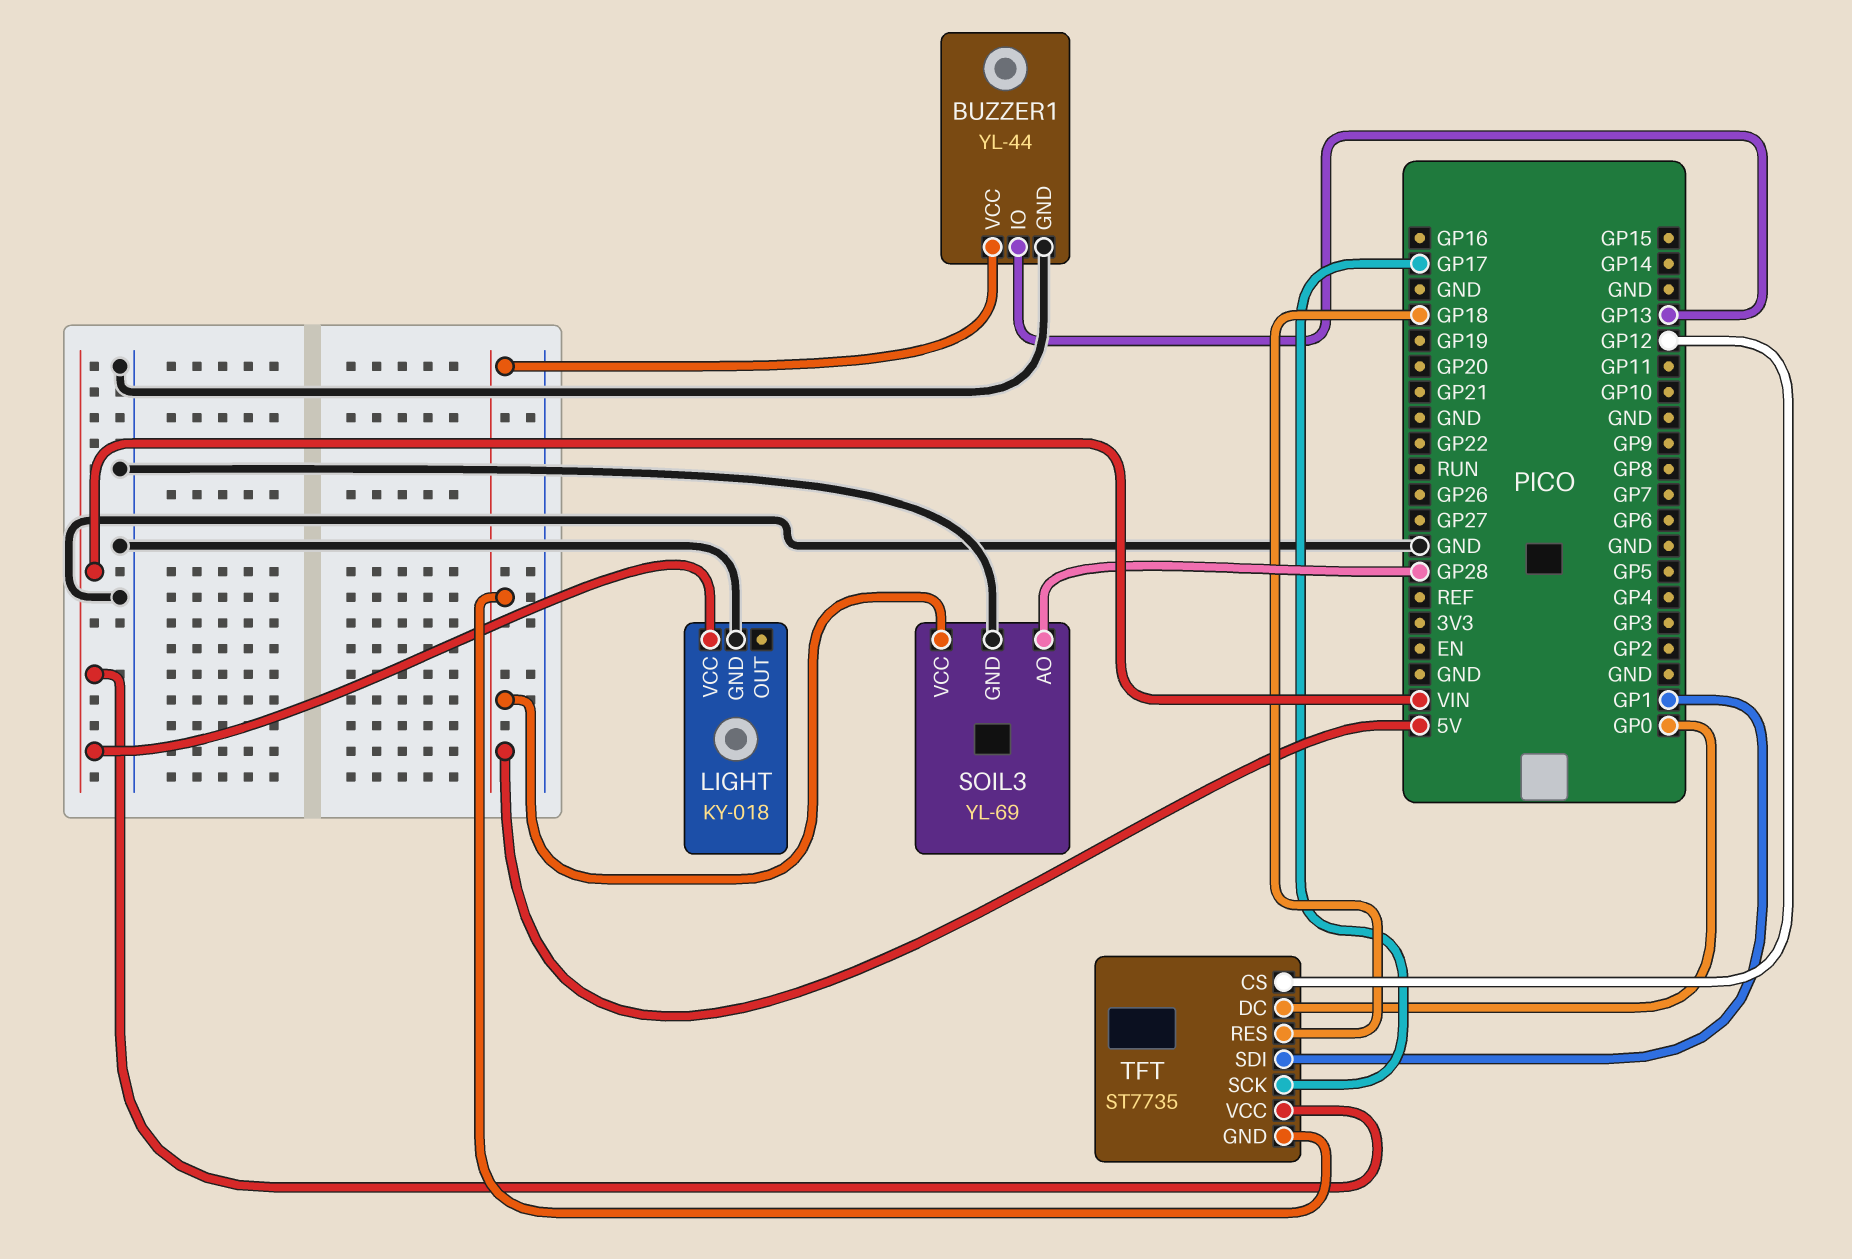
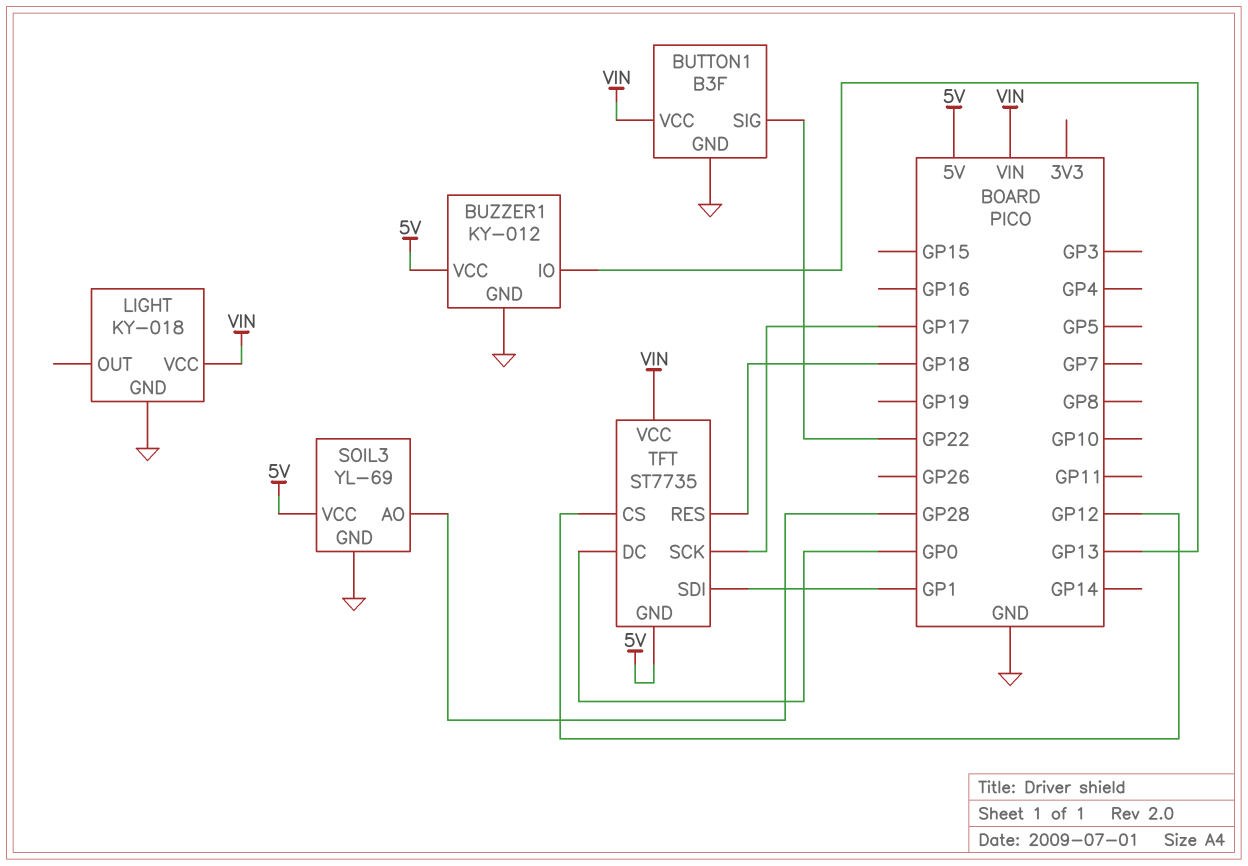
BUTTON1: none -> B3F
BUTTON1 pin GND: none -> GND
BUTTON1 pin SIG: none -> GP22
BUTTON1 pin VCC: none -> VIN
BUZZER1: YL-44 -> KY-012

